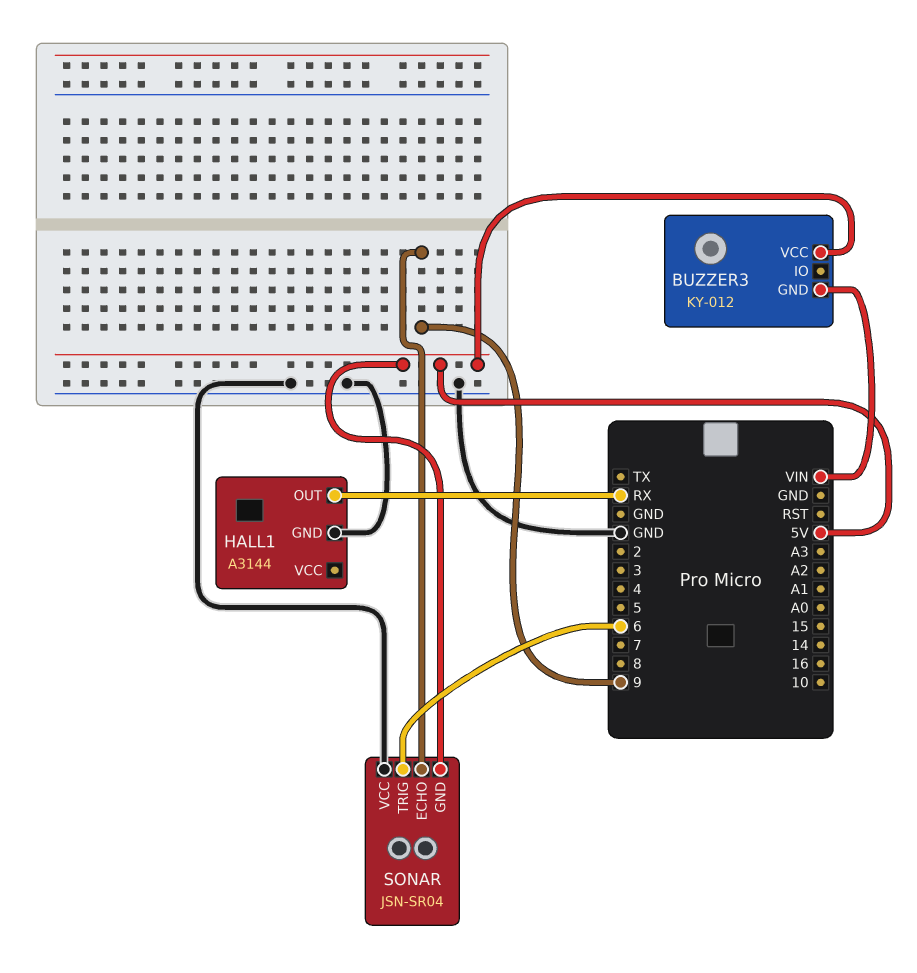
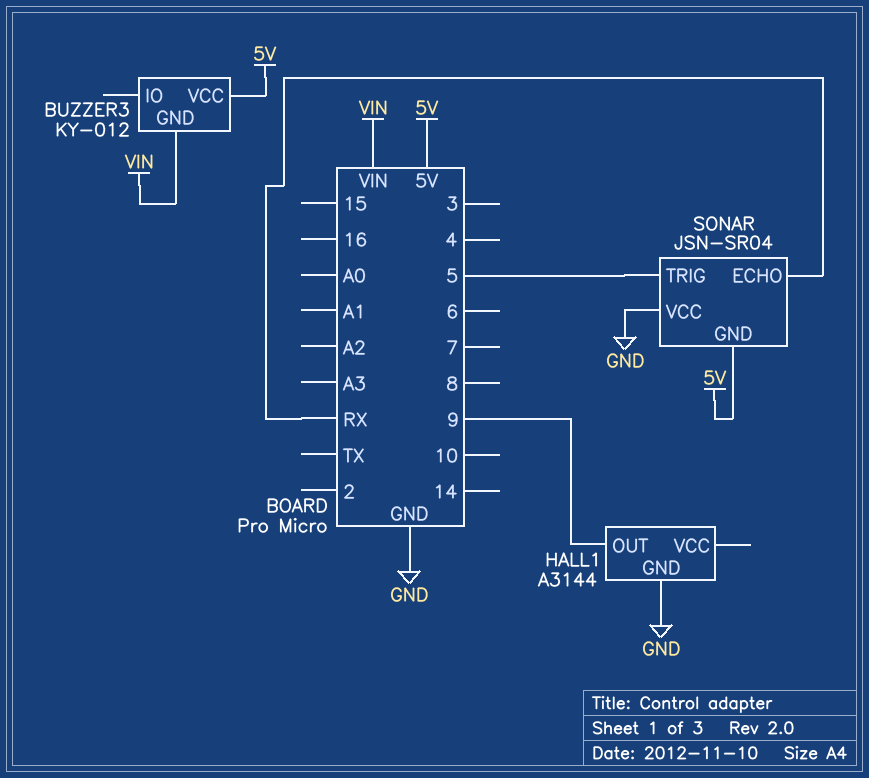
HALL1 pin OUT: RX -> 9
SONAR pin ECHO: 9 -> RX
SONAR pin TRIG: 6 -> 5

